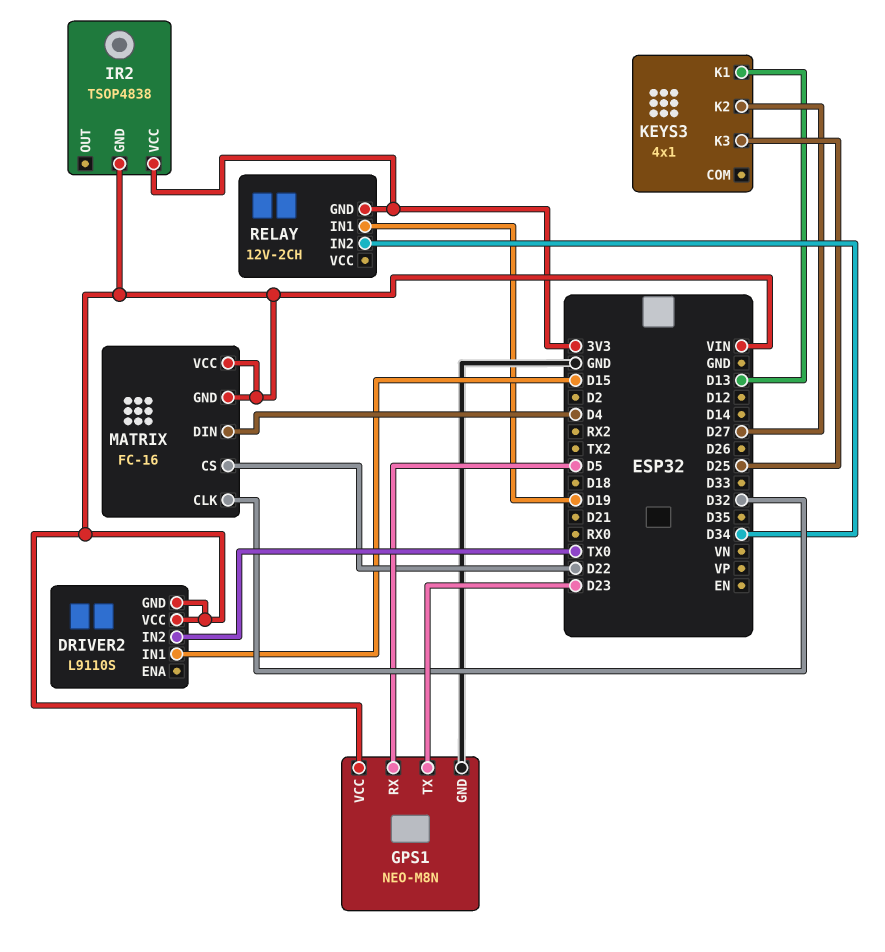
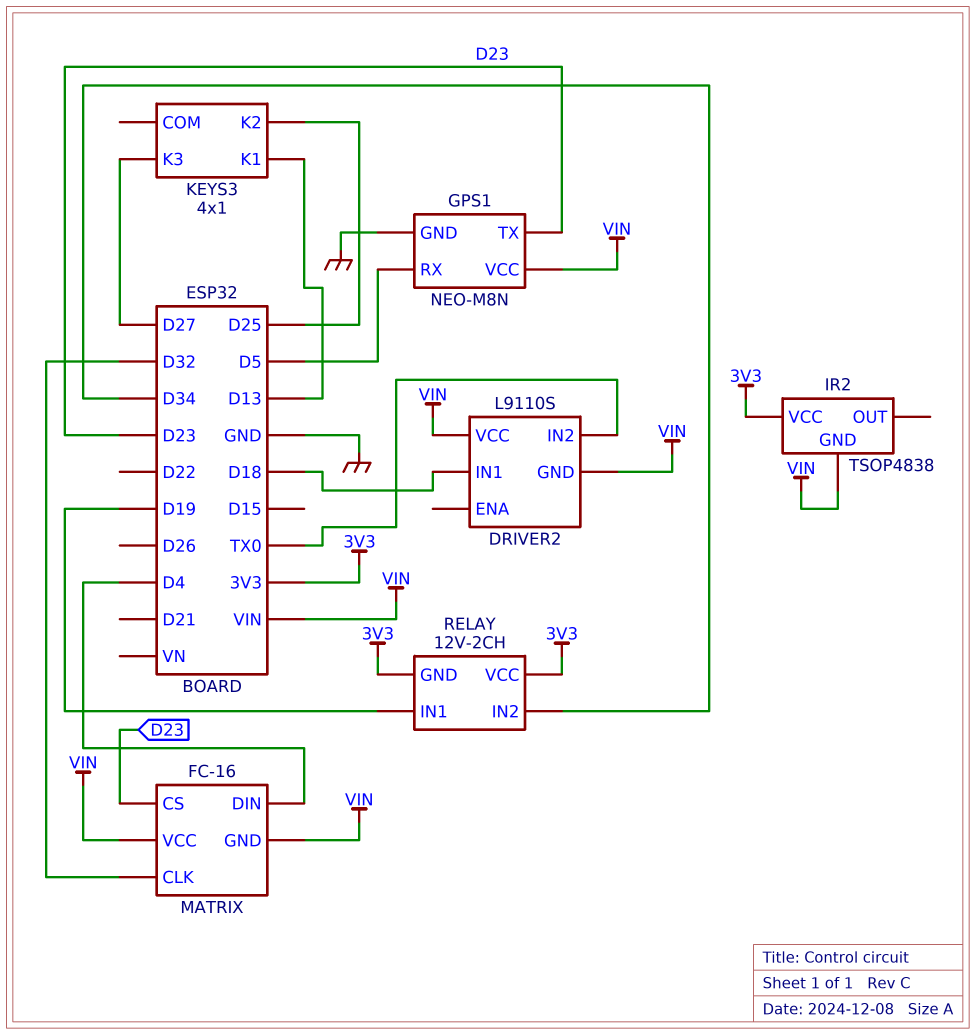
DRIVER2 pin IN1: D15 -> D18
KEYS3 pin K2: D27 -> D25
KEYS3 pin K3: D25 -> D27
MATRIX pin CS: D22 -> D23
RELAY pin VCC: none -> 3V3

